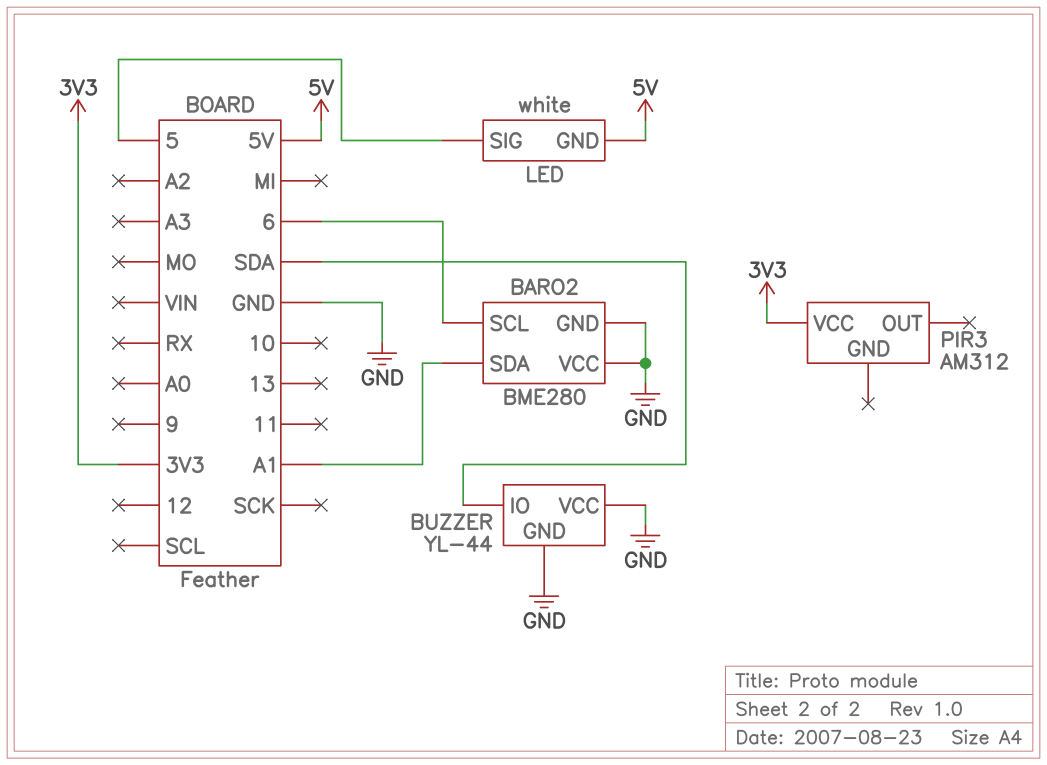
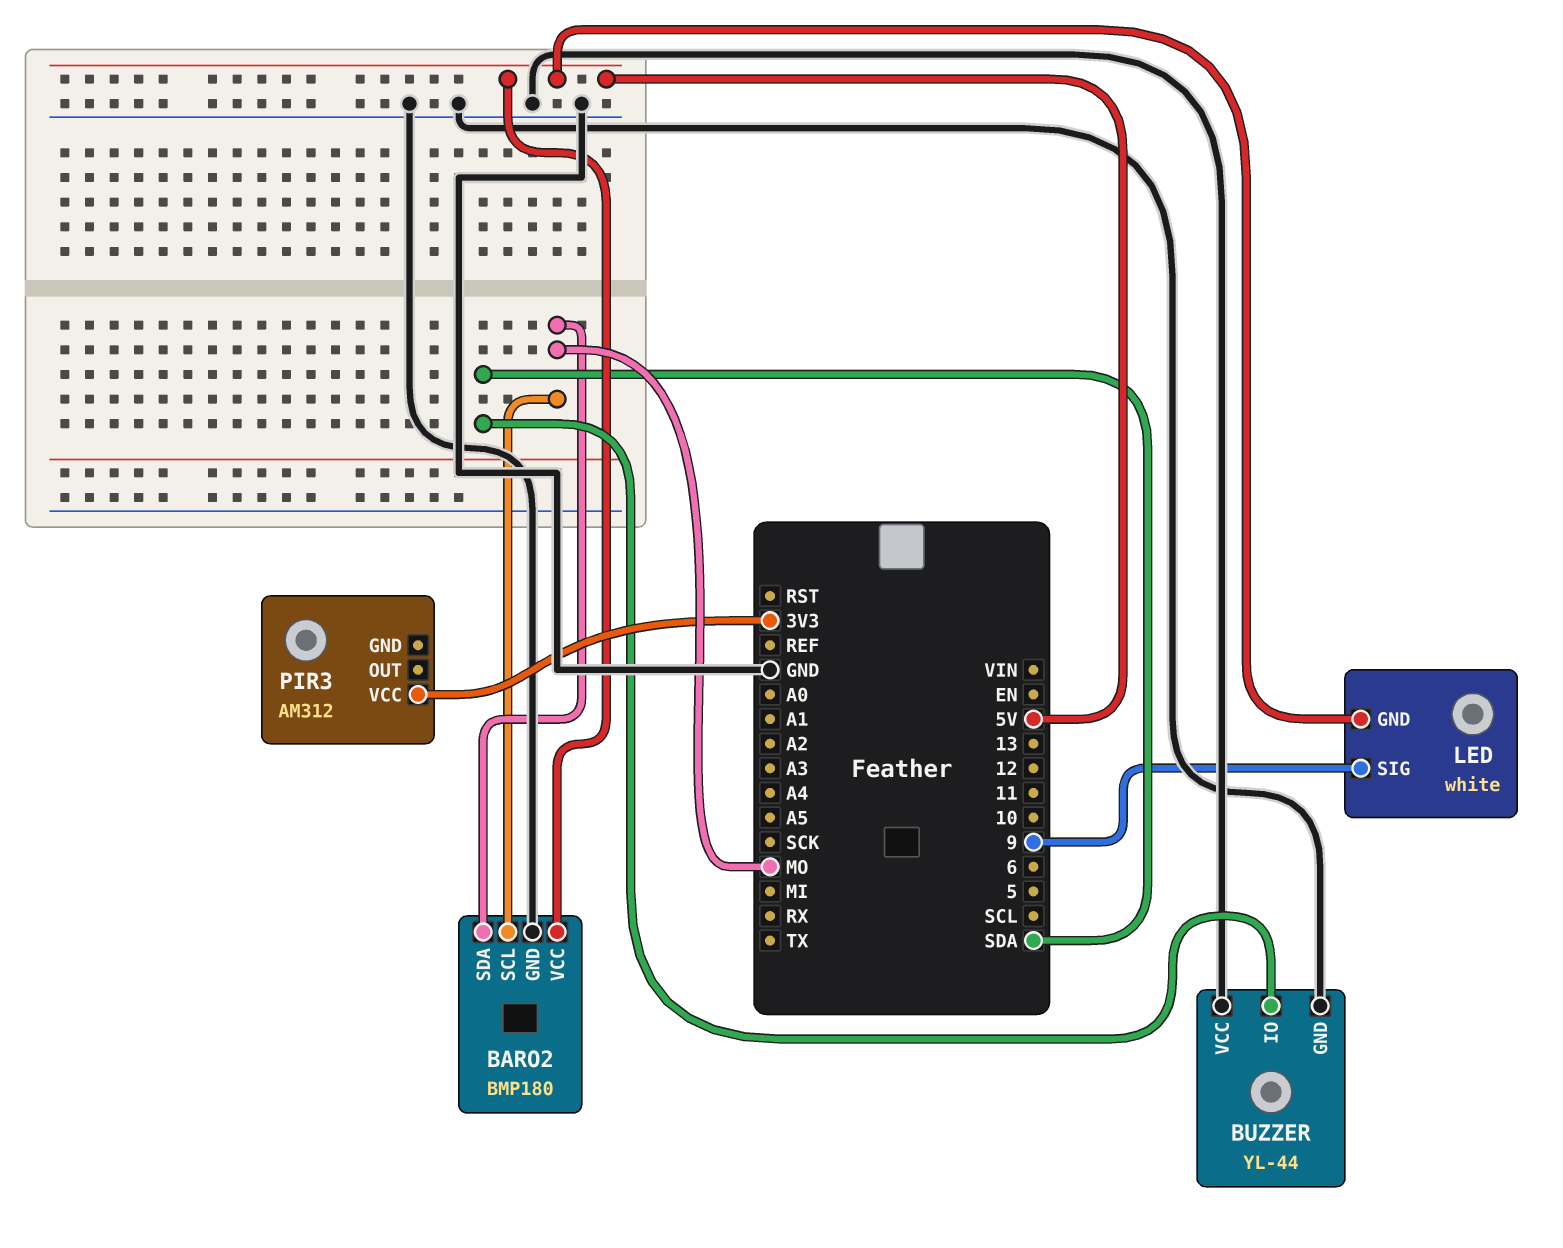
BARO2: BME280 -> BMP180
BARO2 pin SCL: 6 -> MO
BARO2 pin SDA: A1 -> MO
BARO2 pin VCC: GND -> 5V
LED pin SIG: 5 -> 9

